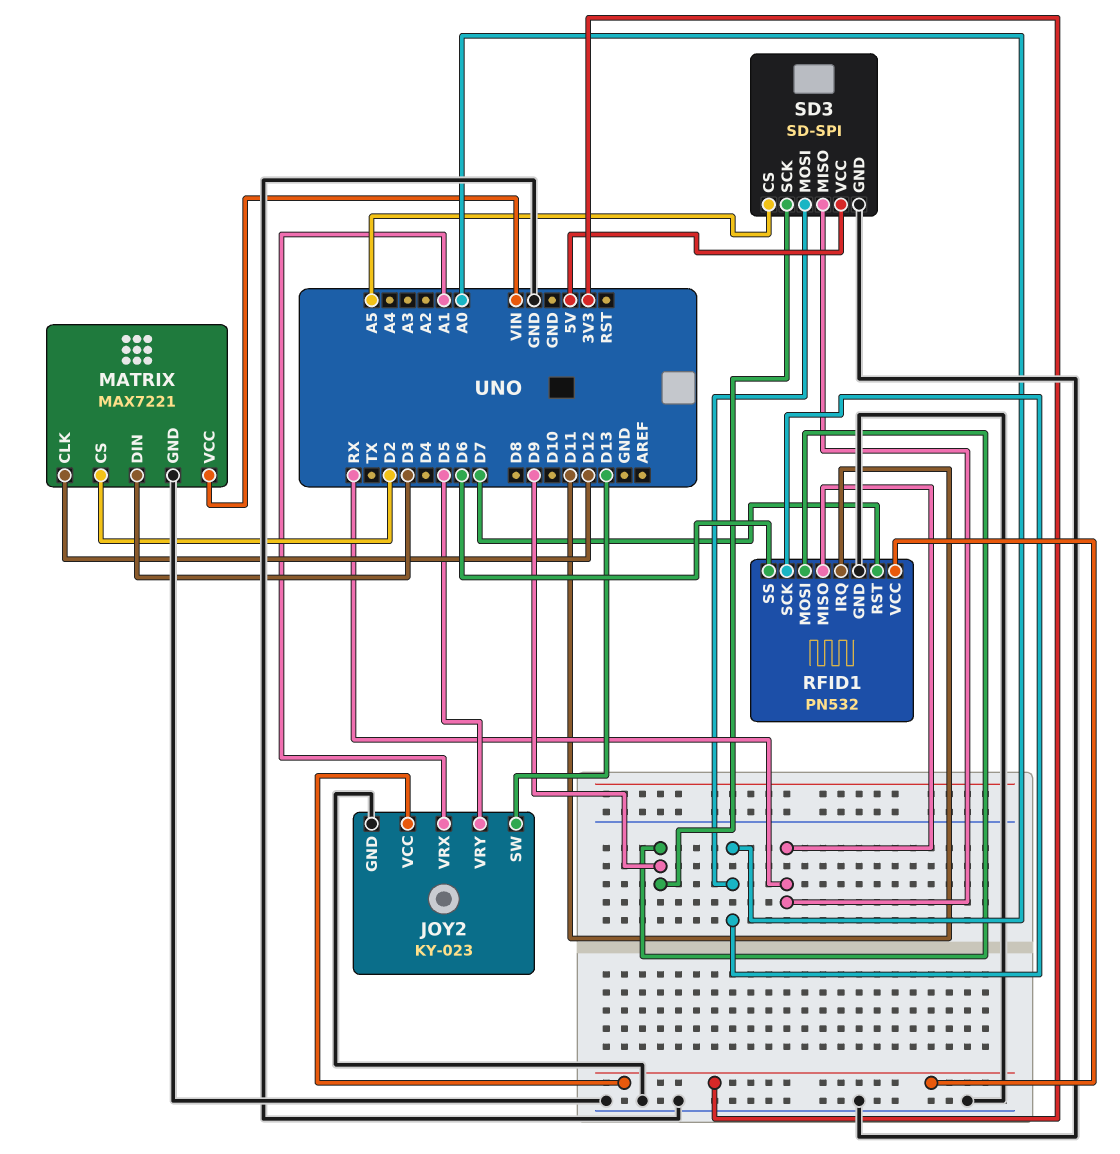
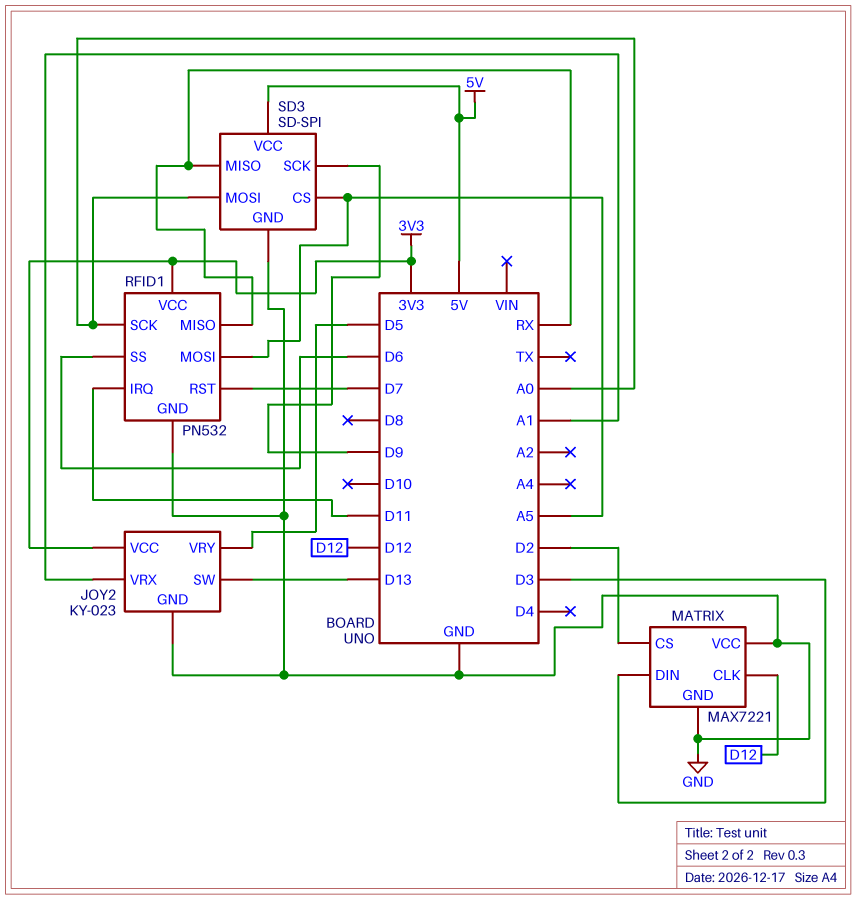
MATRIX pin VCC: VIN -> GND
RFID1 pin MOSI: D9 -> A5

